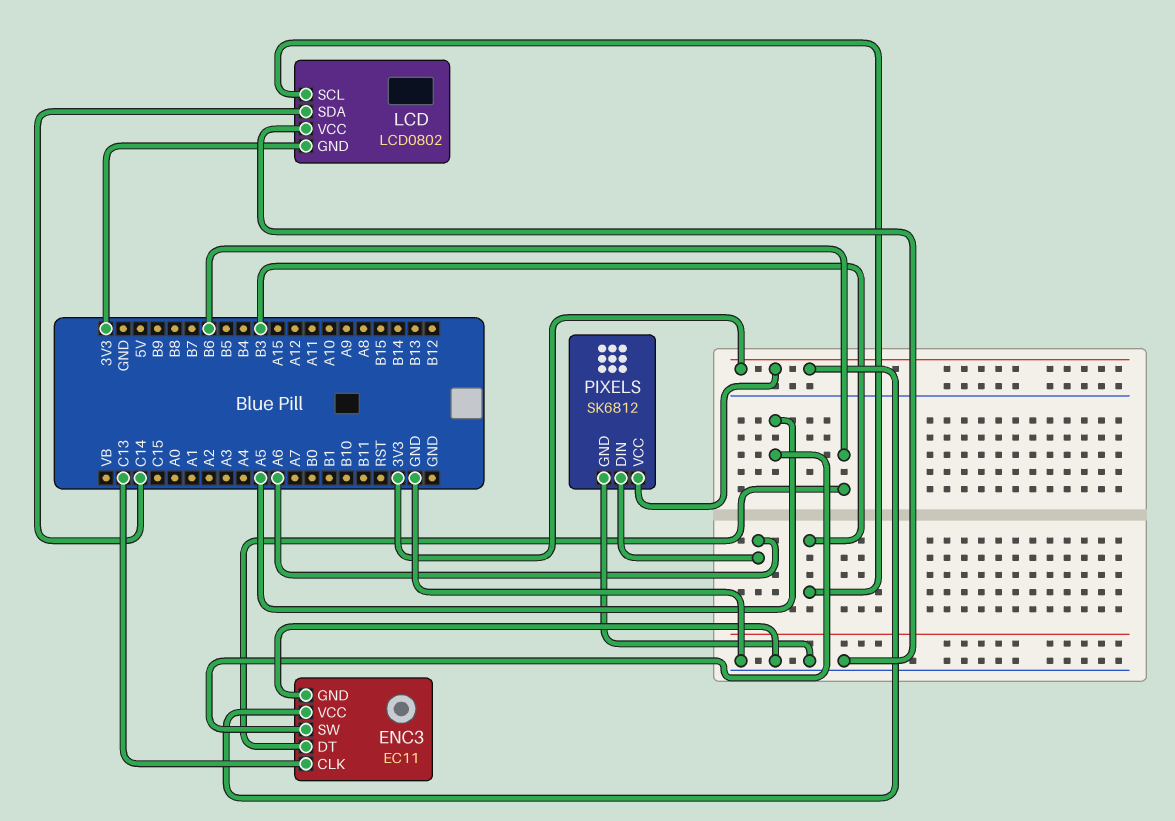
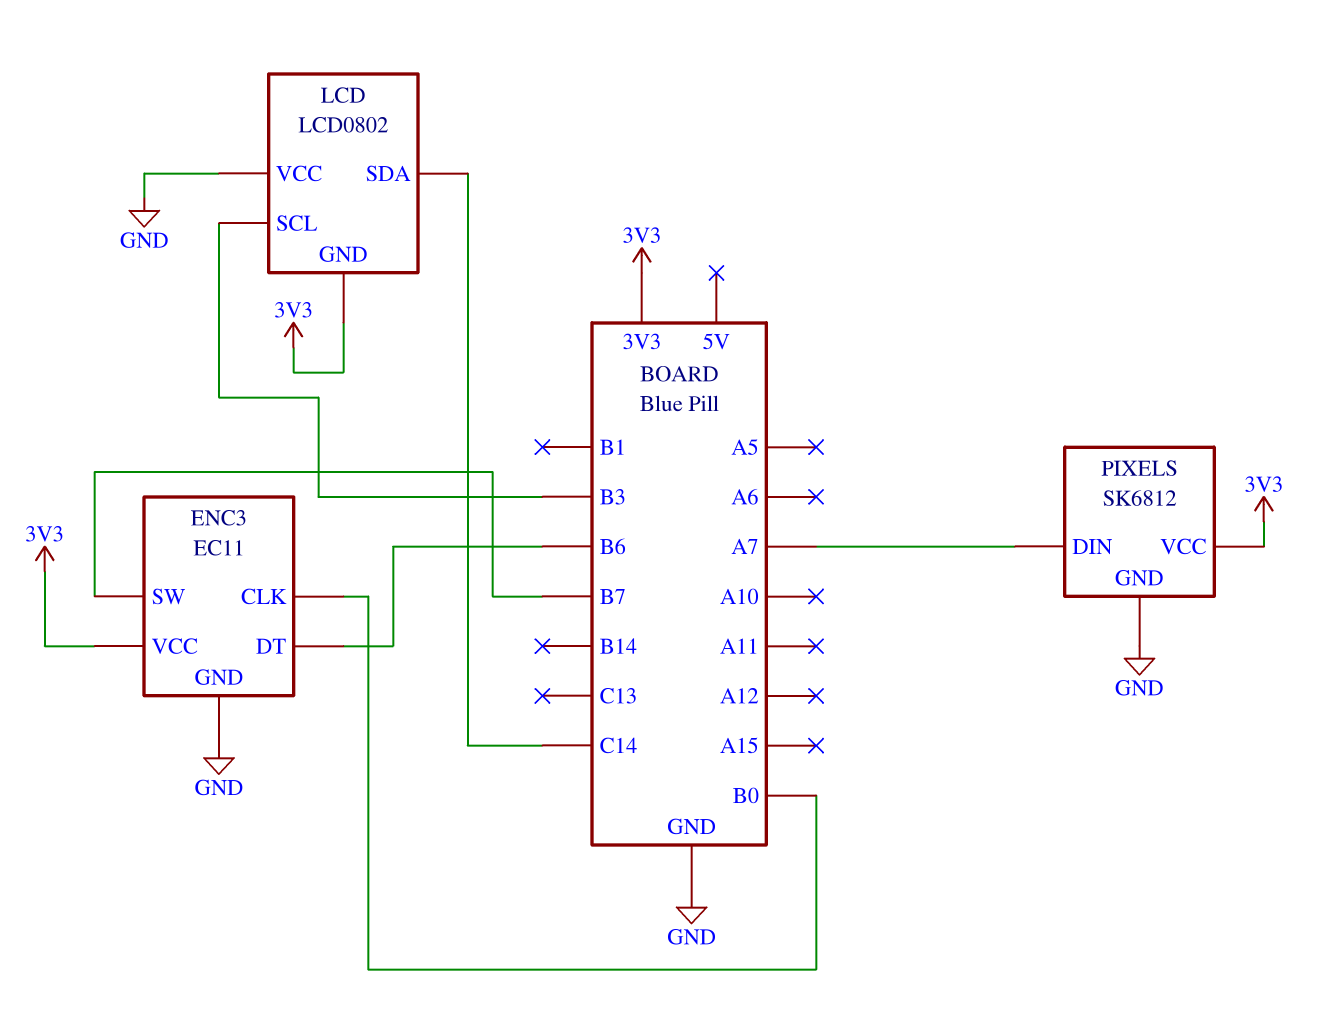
ENC3 pin CLK: C13 -> B0
ENC3 pin SW: A5 -> B7
PIXELS pin DIN: A6 -> A7

